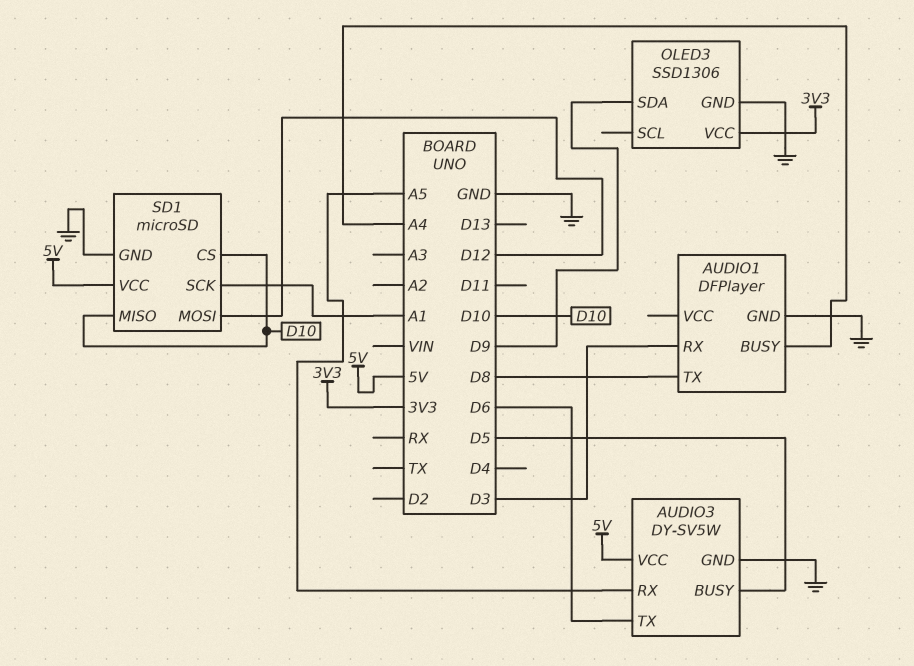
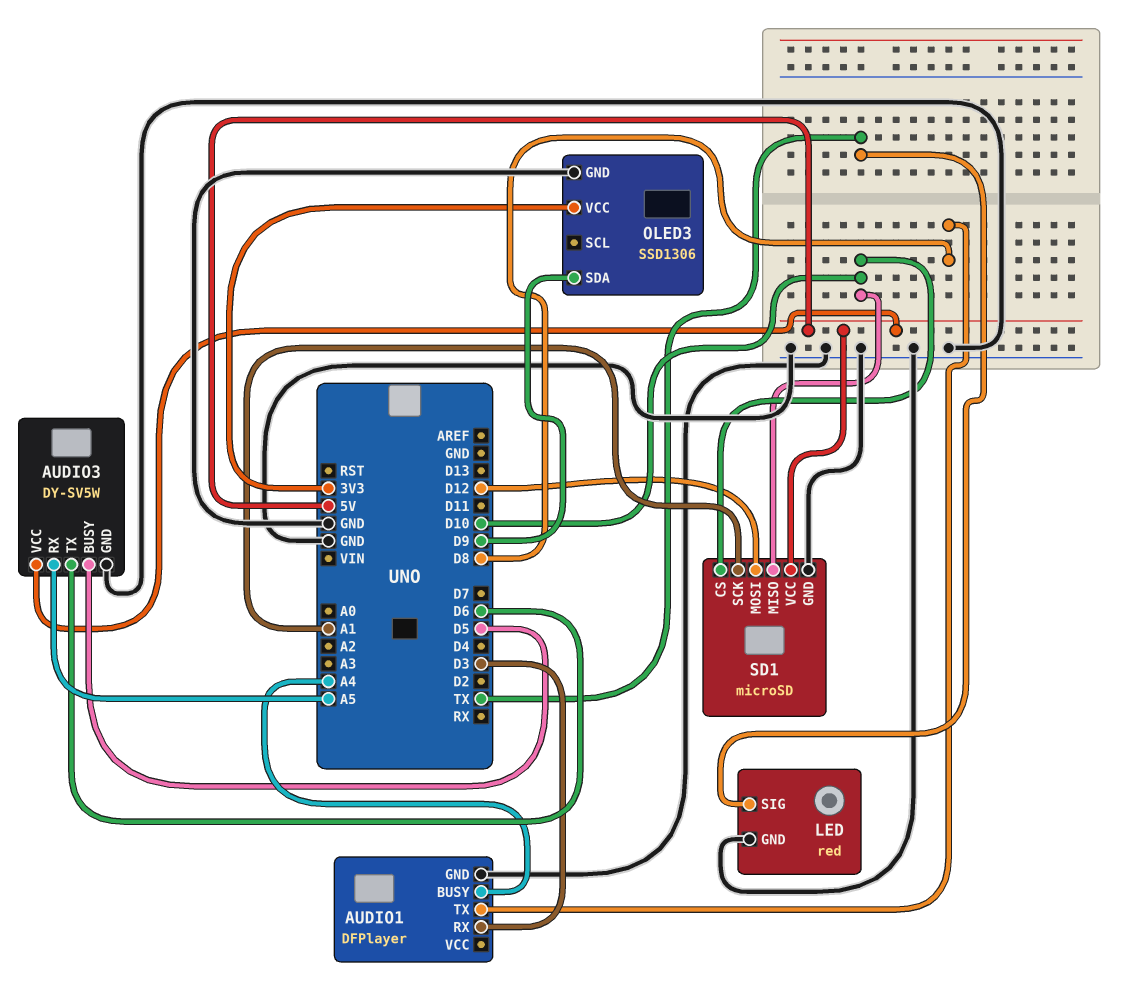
LED: none -> red
LED pin GND: none -> GND
LED pin SIG: none -> TX

